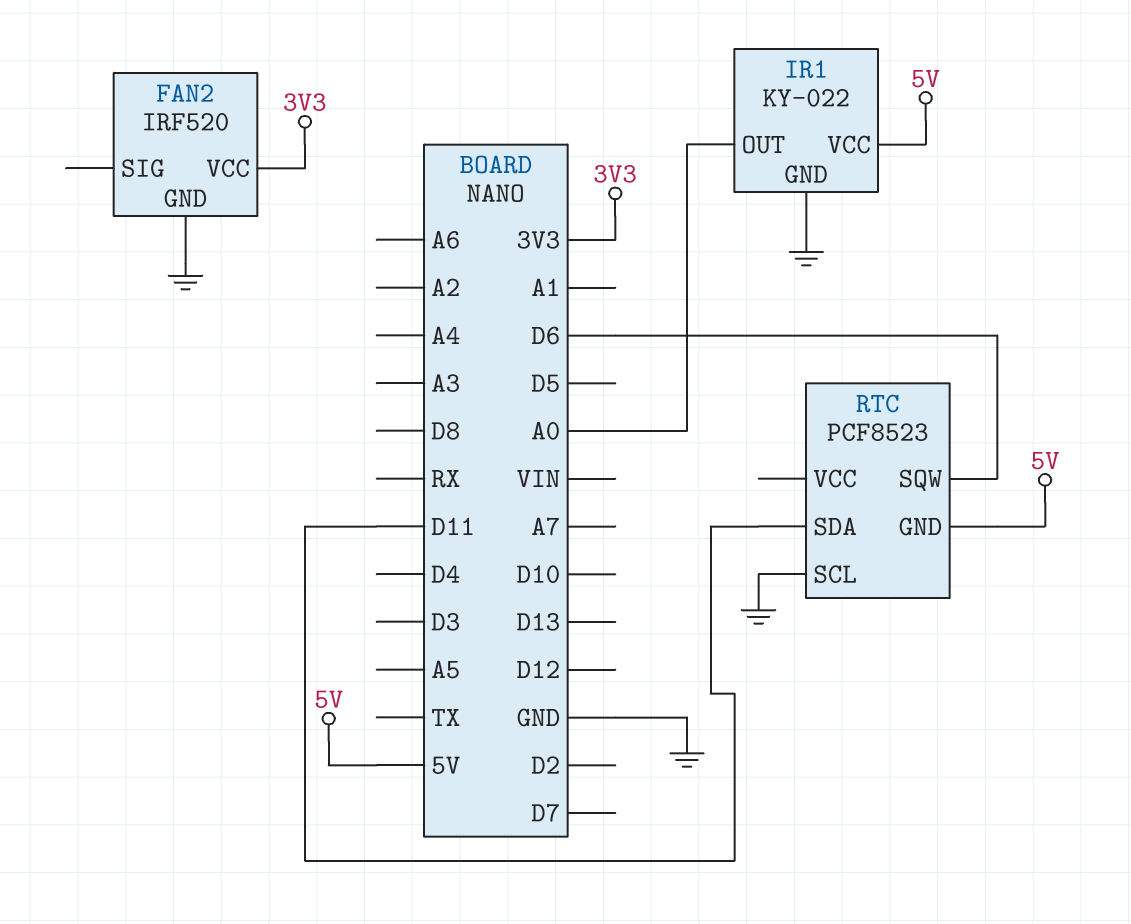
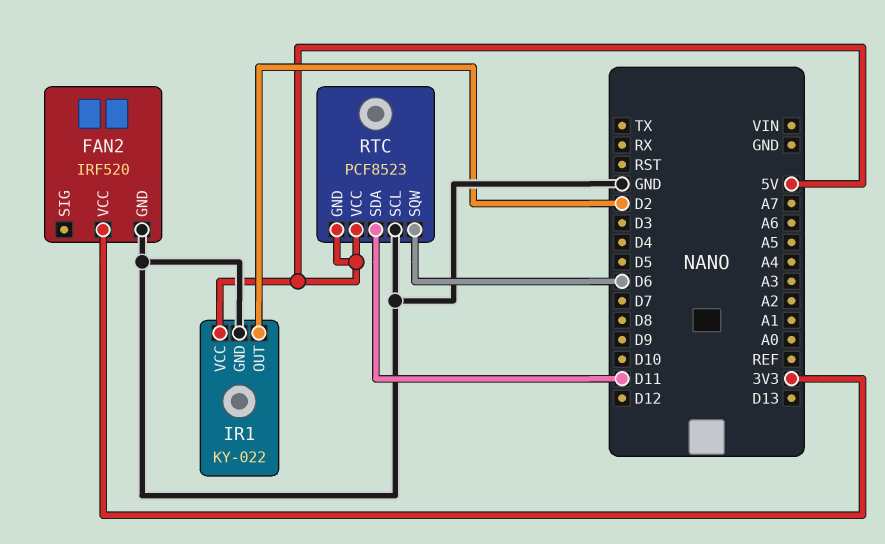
IR1 pin OUT: A0 -> D2
RTC pin VCC: none -> 5V

